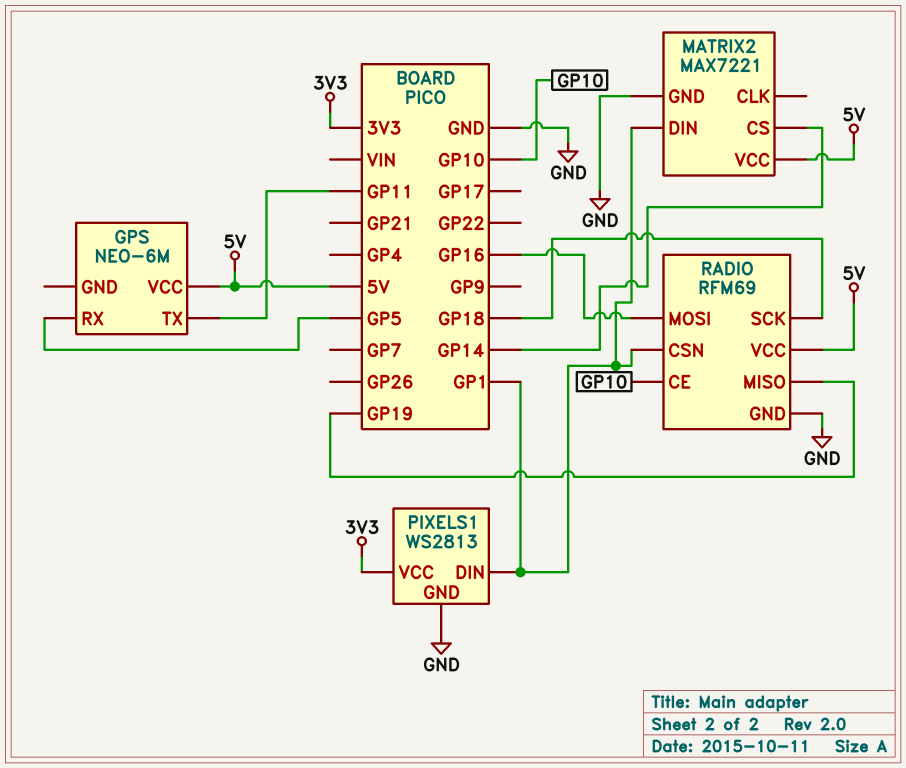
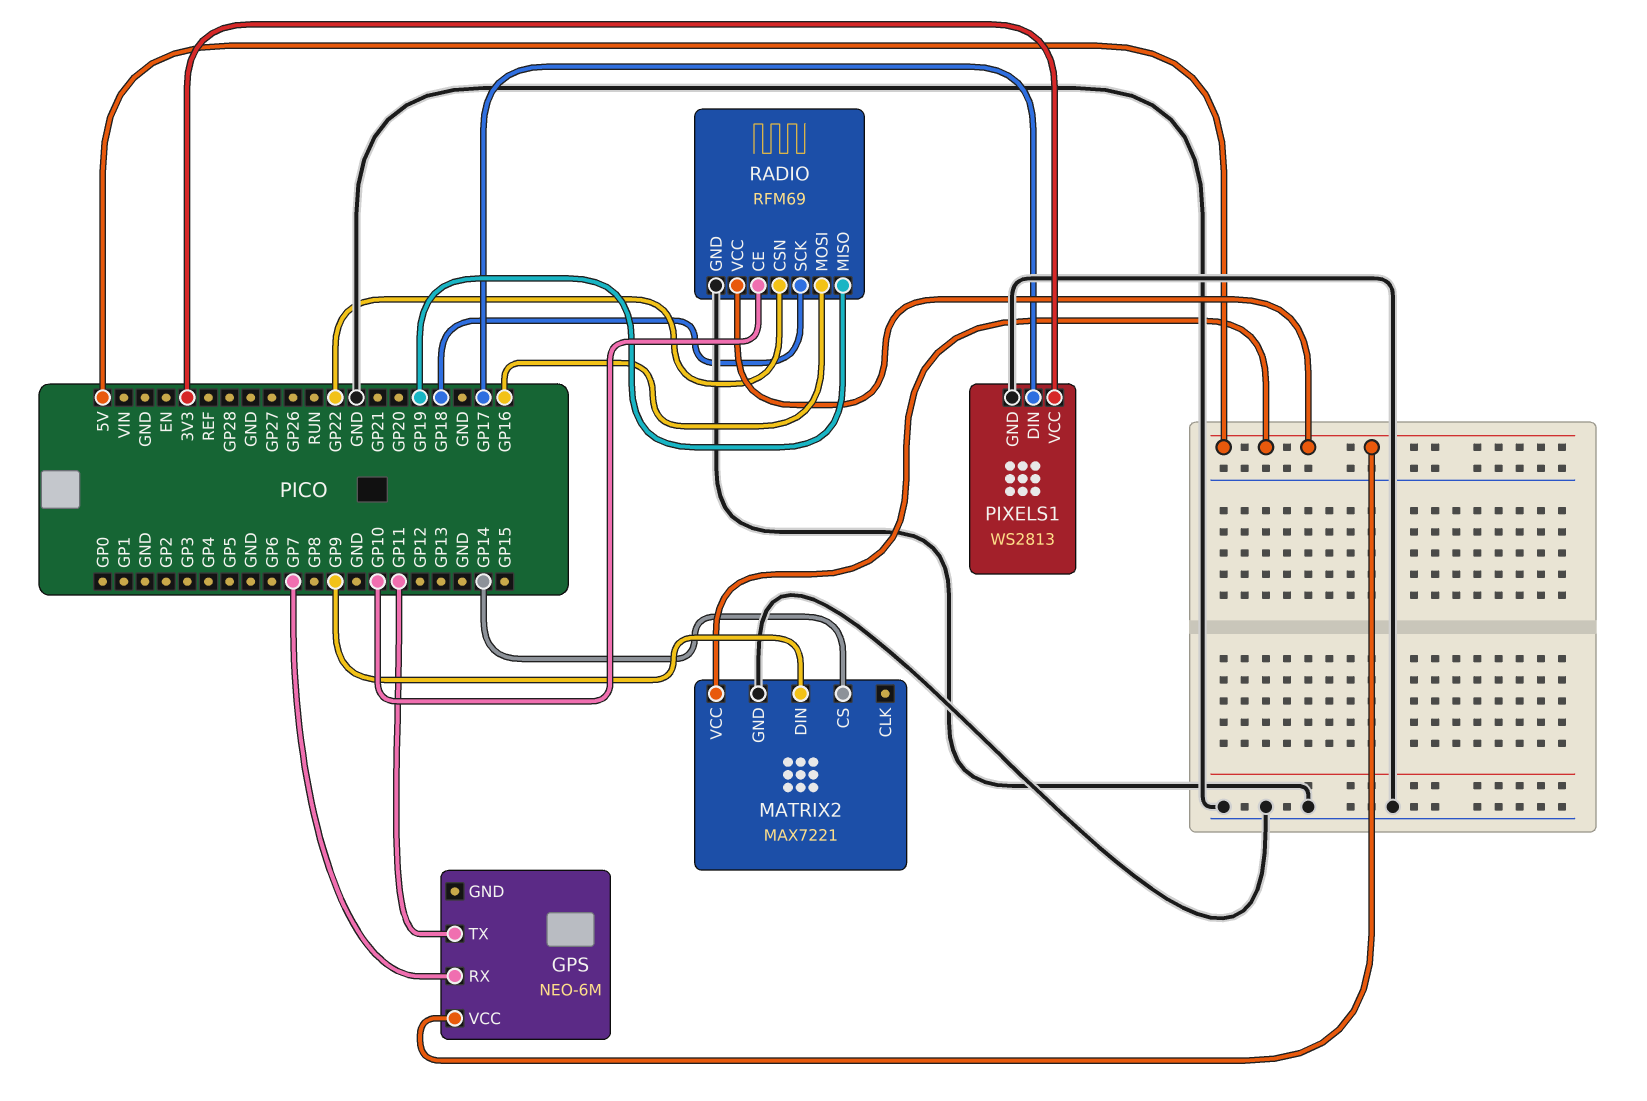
GPS pin RX: GP5 -> GP7
MATRIX2 pin DIN: GP1 -> GP9
PIXELS1 pin DIN: GP1 -> GP17
RADIO pin CSN: GP1 -> GP22

